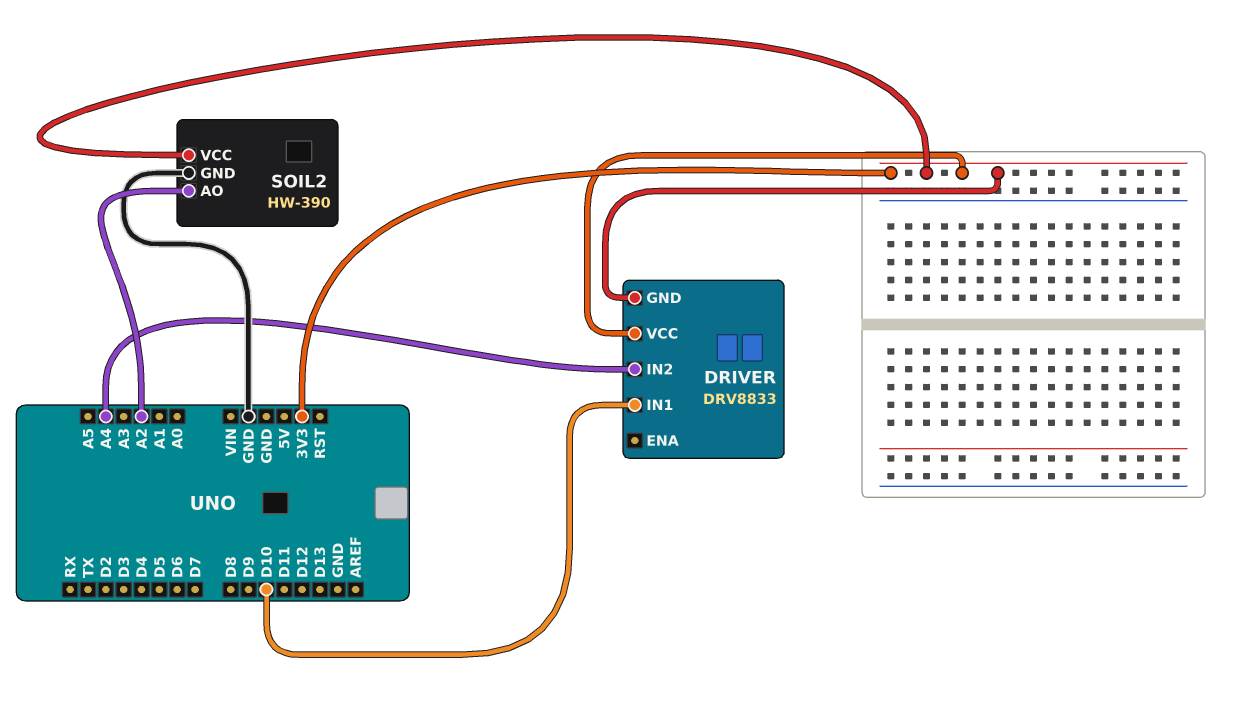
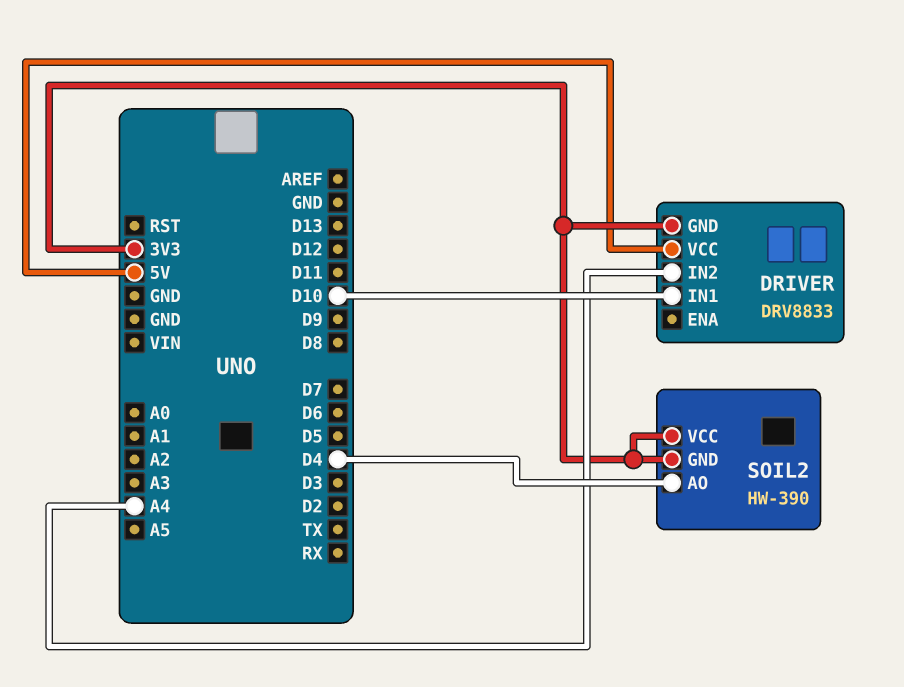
DRIVER pin VCC: 3V3 -> 5V
SOIL2 pin AO: A2 -> D4
SOIL2 pin GND: GND -> 3V3

